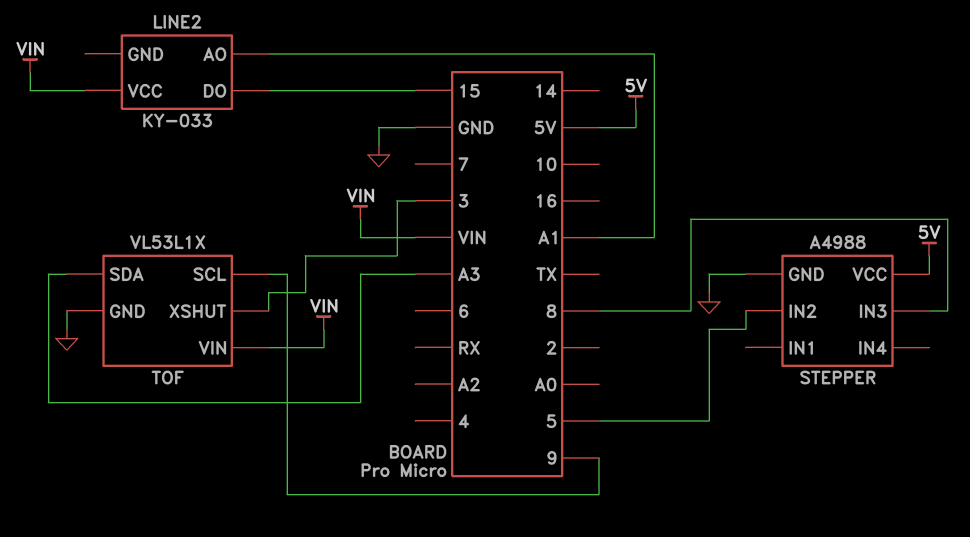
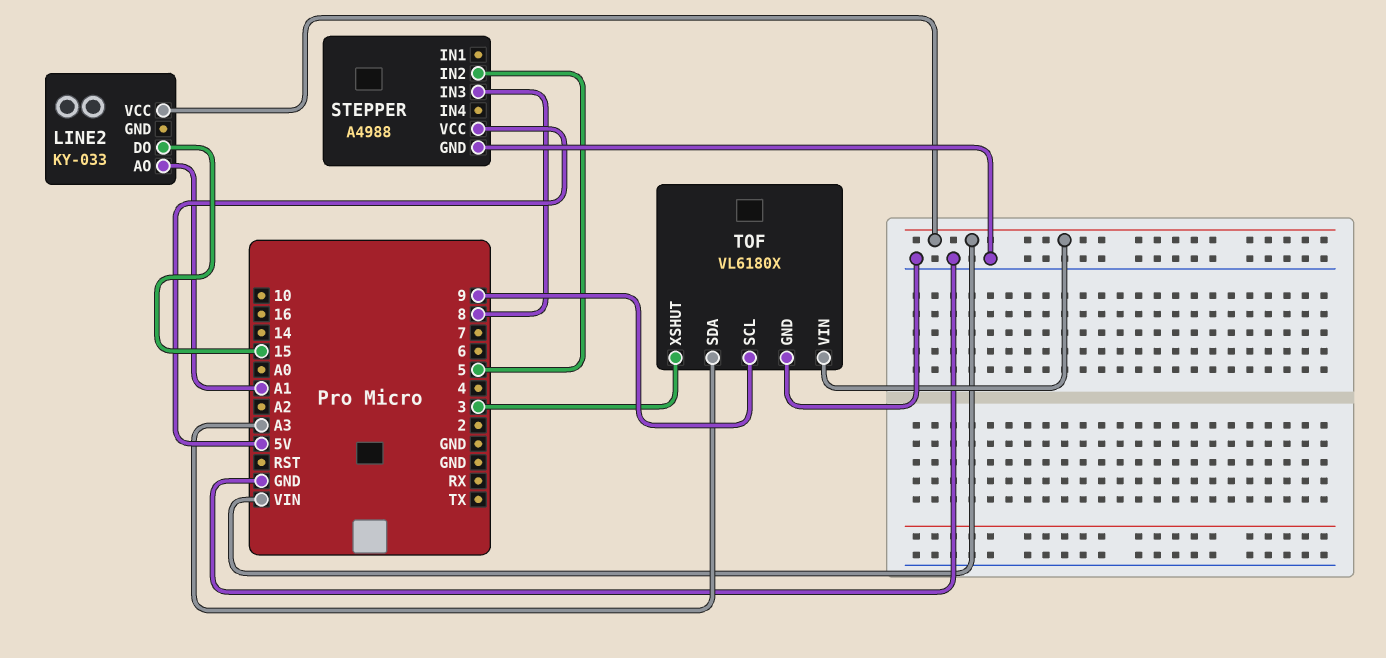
TOF: VL53L1X -> VL6180X

